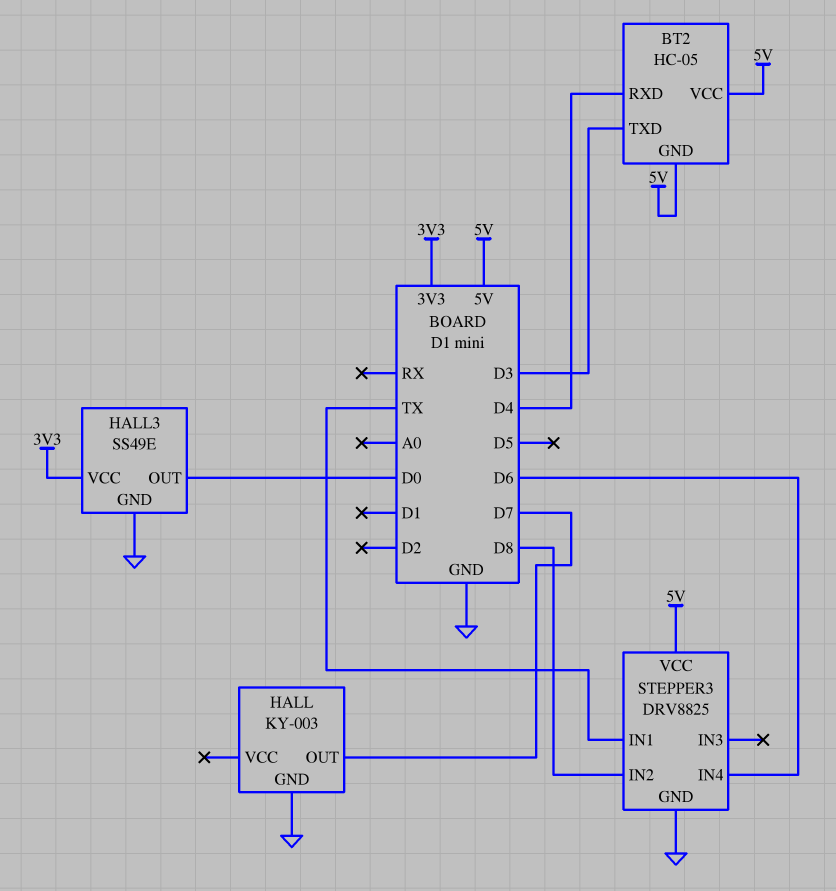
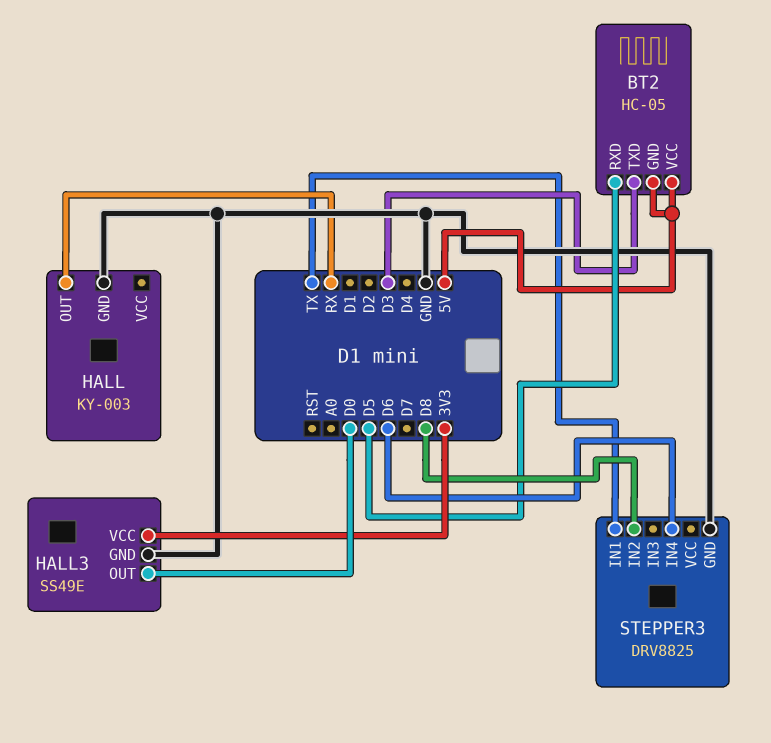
BT2 pin RXD: D4 -> D5
HALL pin OUT: D7 -> RX
STEPPER3 pin VCC: 5V -> none

